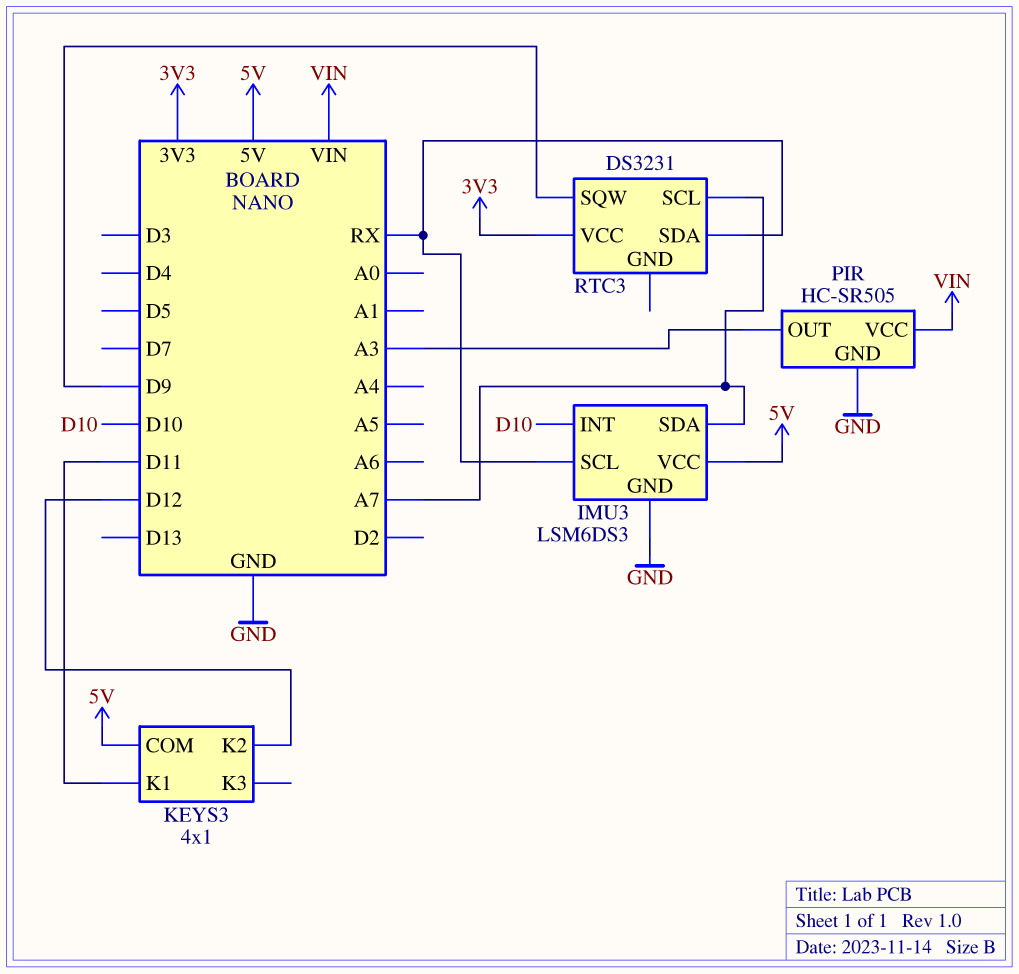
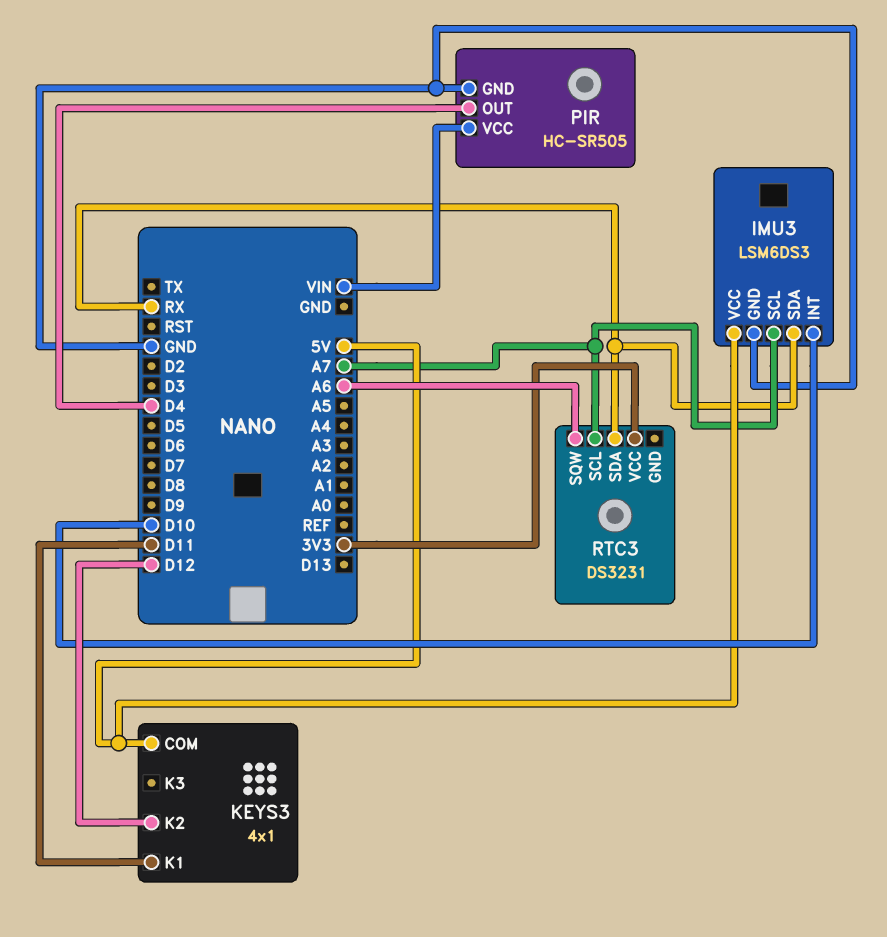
IMU3 pin SCL: RX -> A7
IMU3 pin SDA: A7 -> RX
PIR pin OUT: A3 -> D4
RTC3 pin SQW: D9 -> A6

